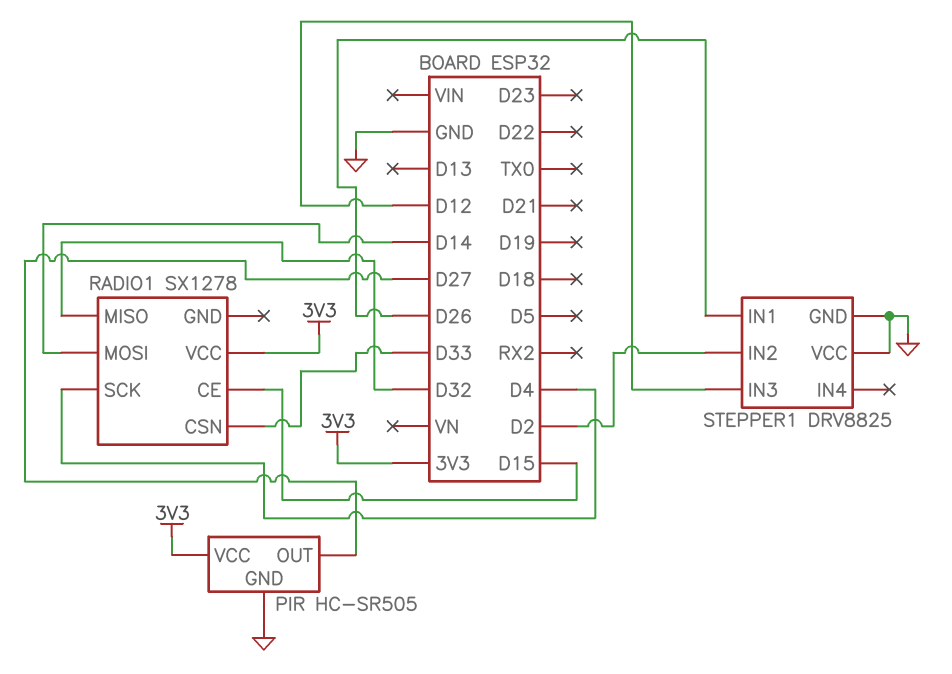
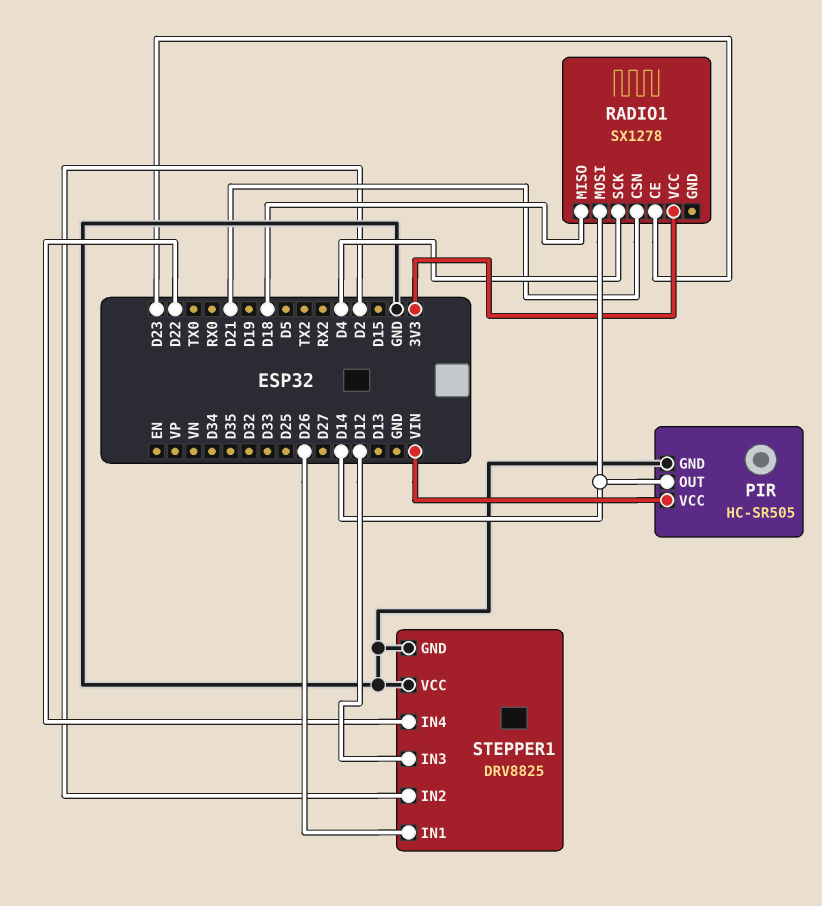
PIR pin OUT: D27 -> D14
PIR pin VCC: 3V3 -> VIN
RADIO1 pin CE: D15 -> D23
RADIO1 pin CSN: D33 -> D21
RADIO1 pin MISO: D32 -> D18
STEPPER1 pin IN4: none -> D22

